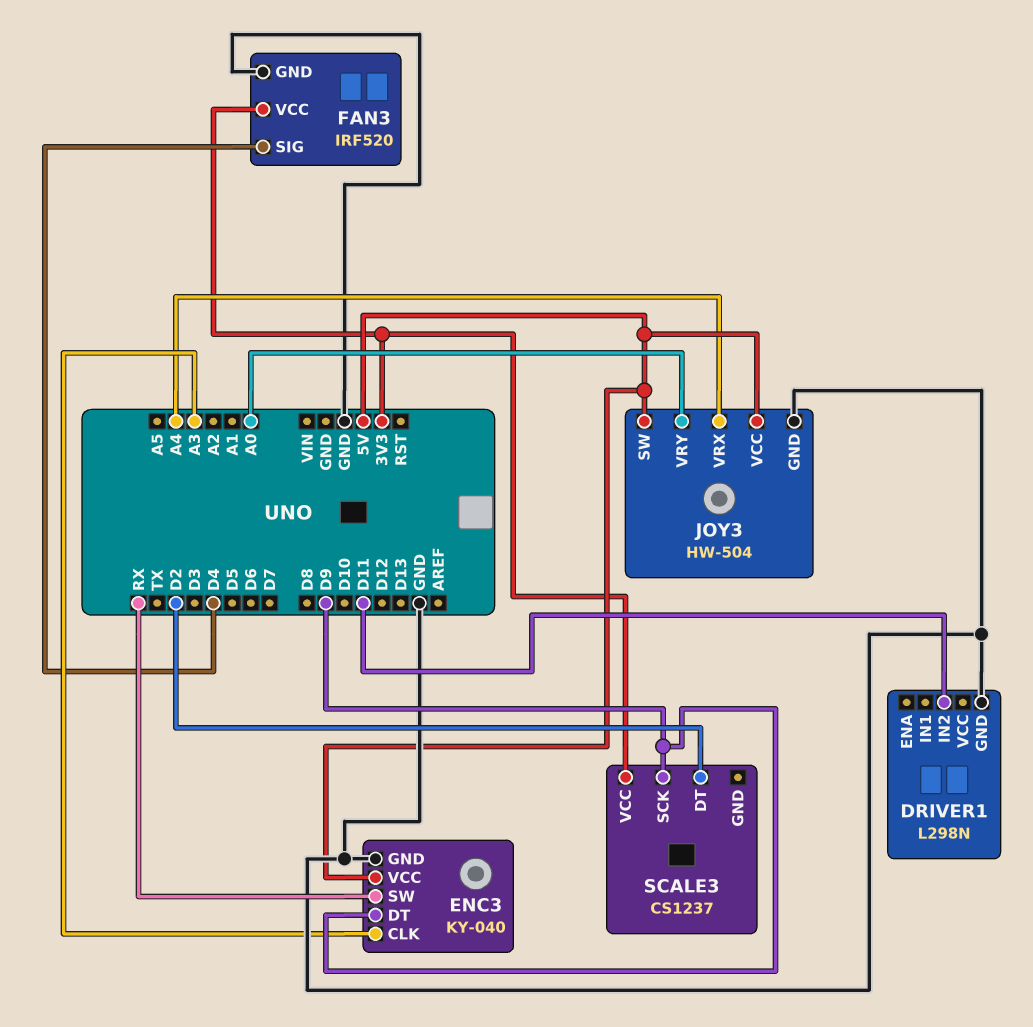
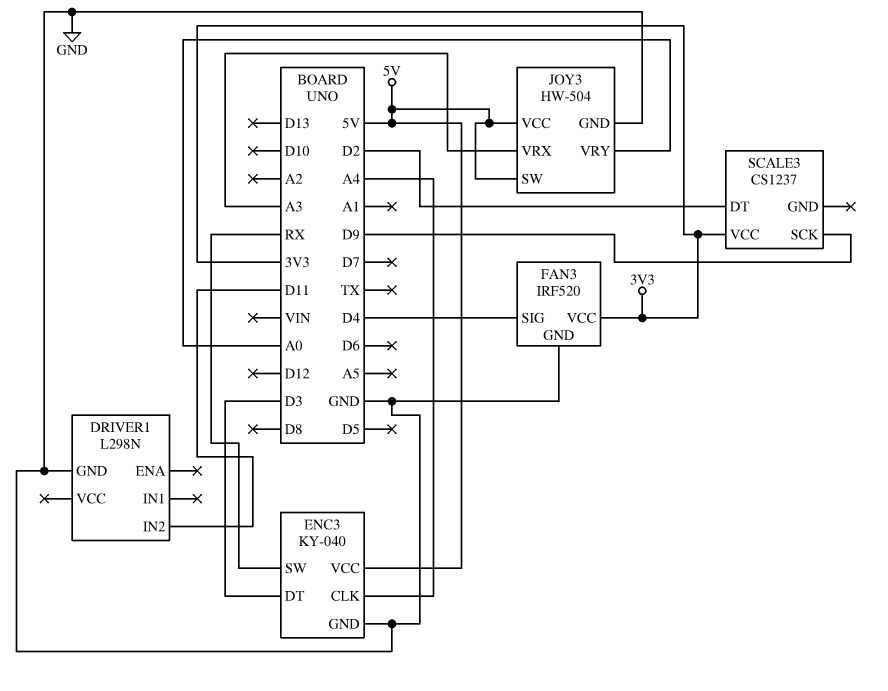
ENC3 pin CLK: A3 -> A4
ENC3 pin DT: D9 -> D3
JOY3 pin VRX: A4 -> A3

